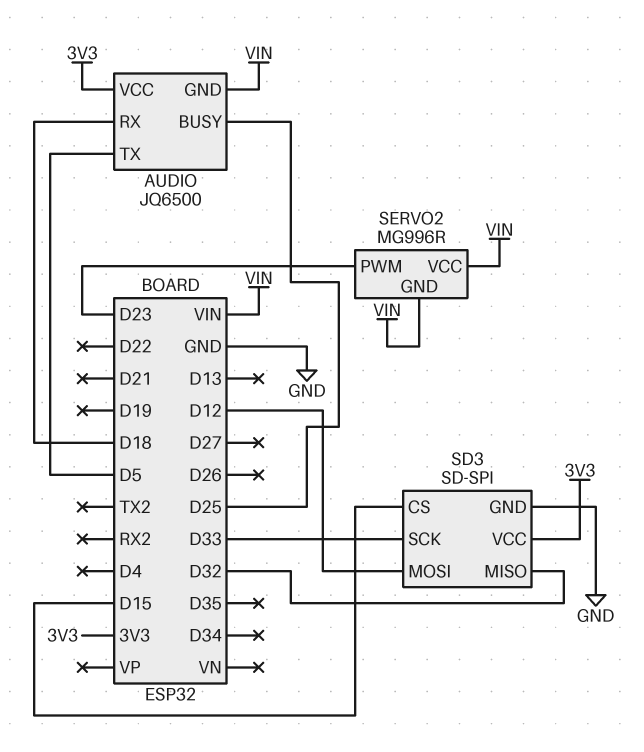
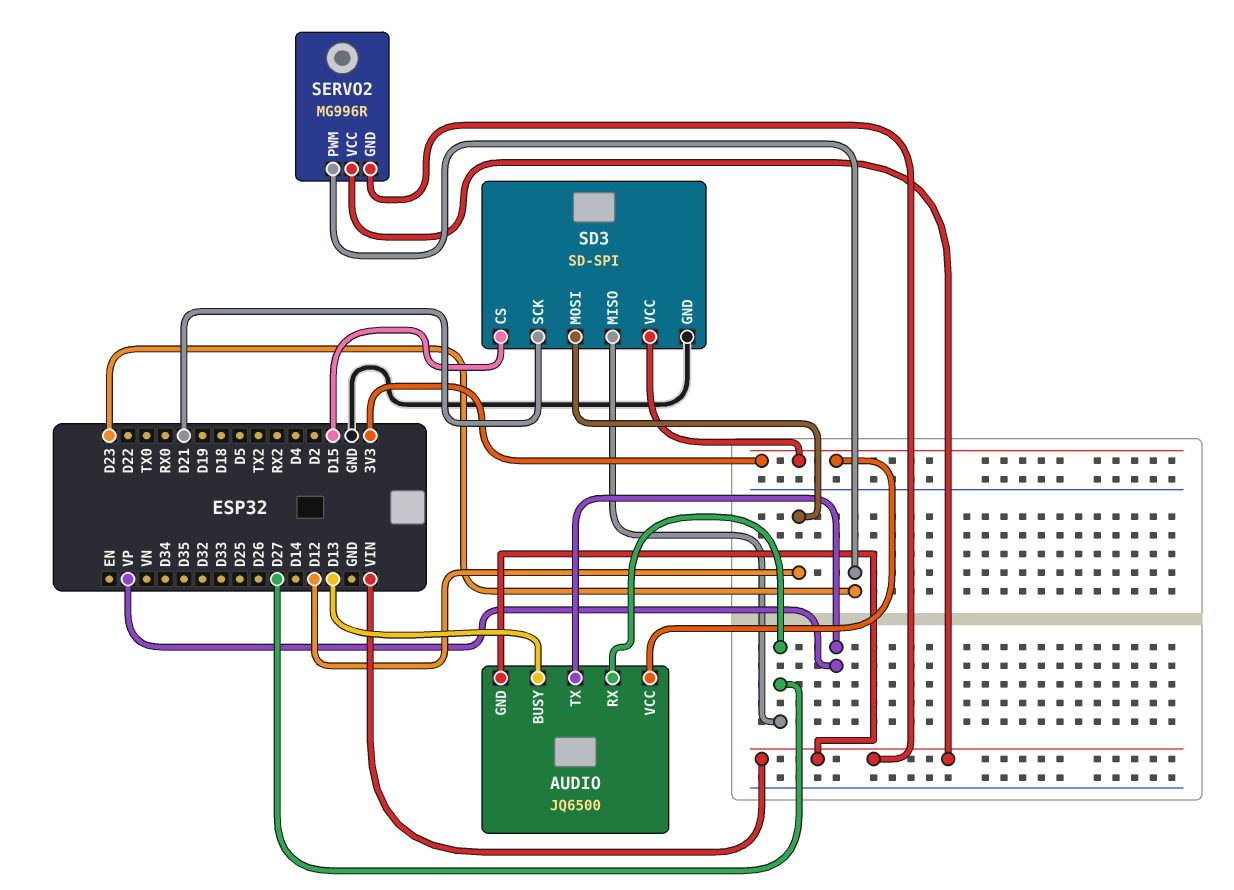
AUDIO pin BUSY: D25 -> D13
AUDIO pin RX: D18 -> D27
AUDIO pin TX: D5 -> VP
SD3 pin MISO: D32 -> D27
SD3 pin SCK: D33 -> D21

